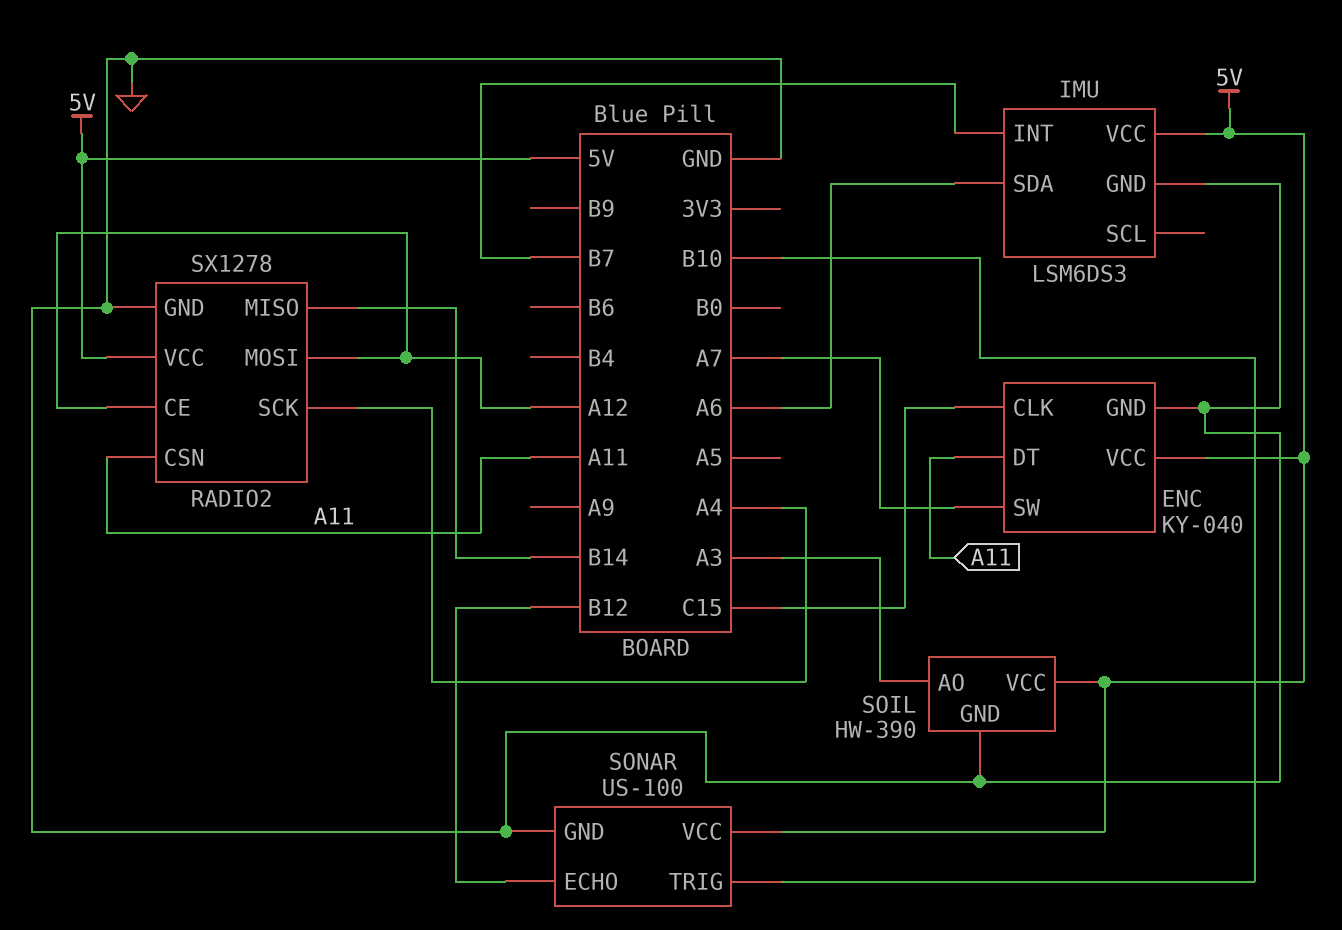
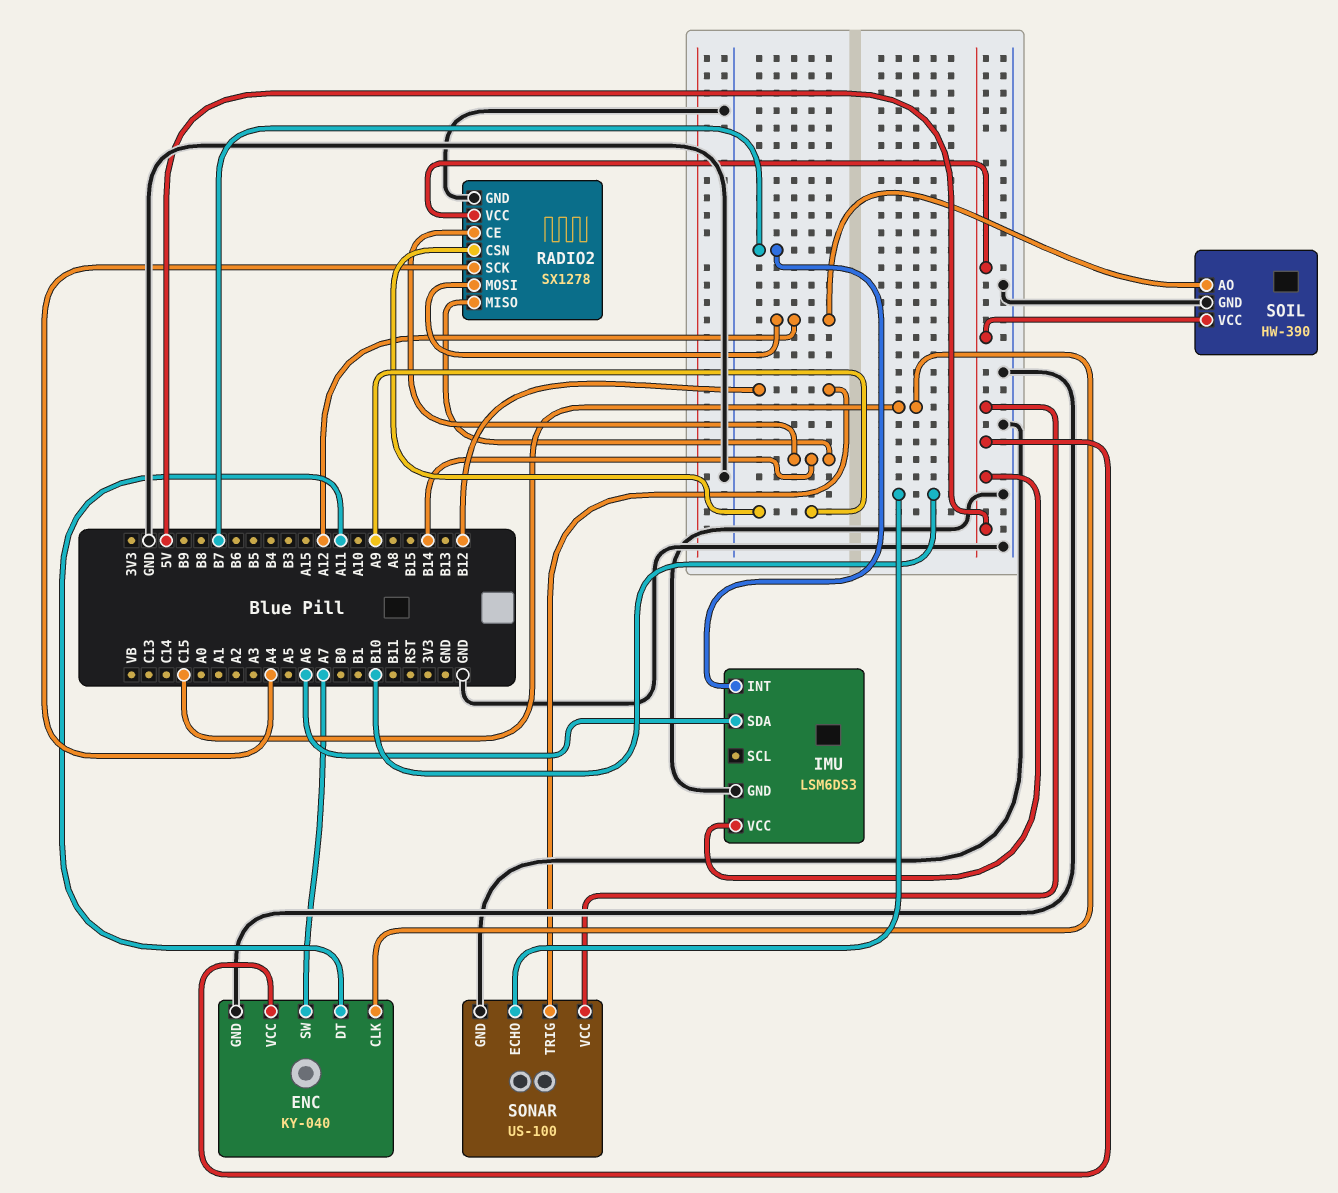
RADIO2 pin CE: A12 -> B14
RADIO2 pin CSN: A11 -> A9
SOIL pin AO: A3 -> A12
SONAR pin ECHO: B12 -> B10
SONAR pin TRIG: B10 -> B12

